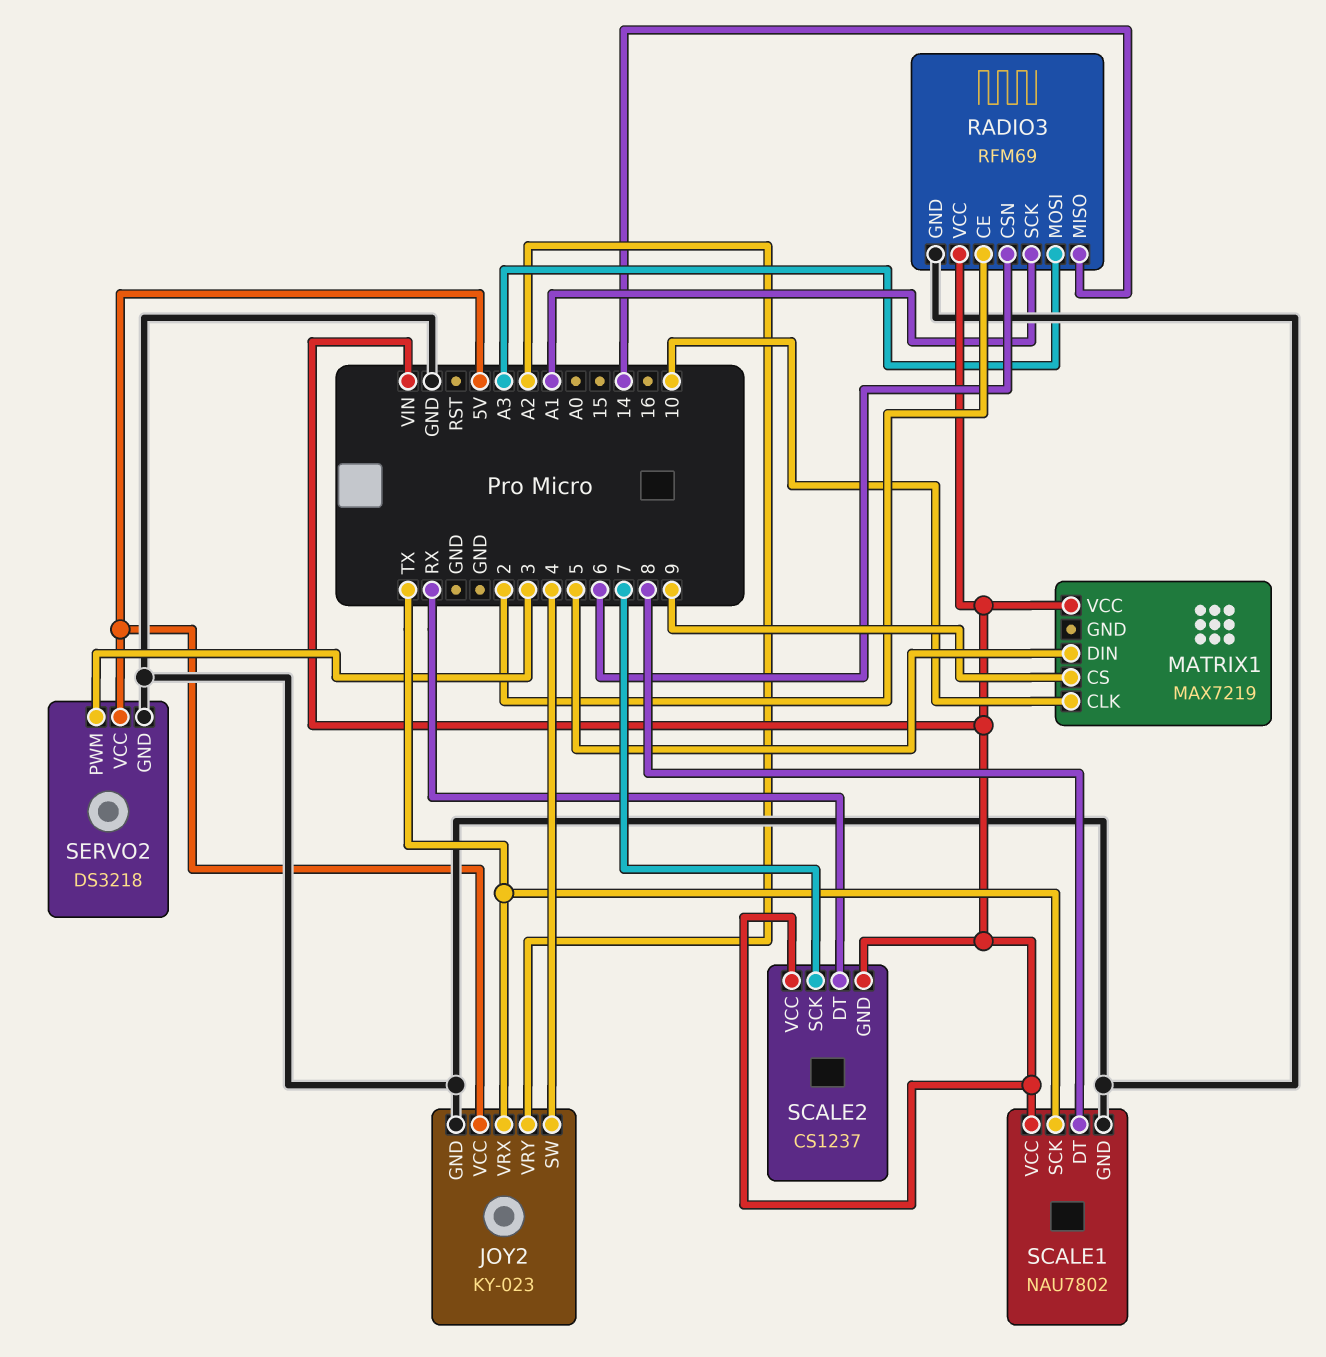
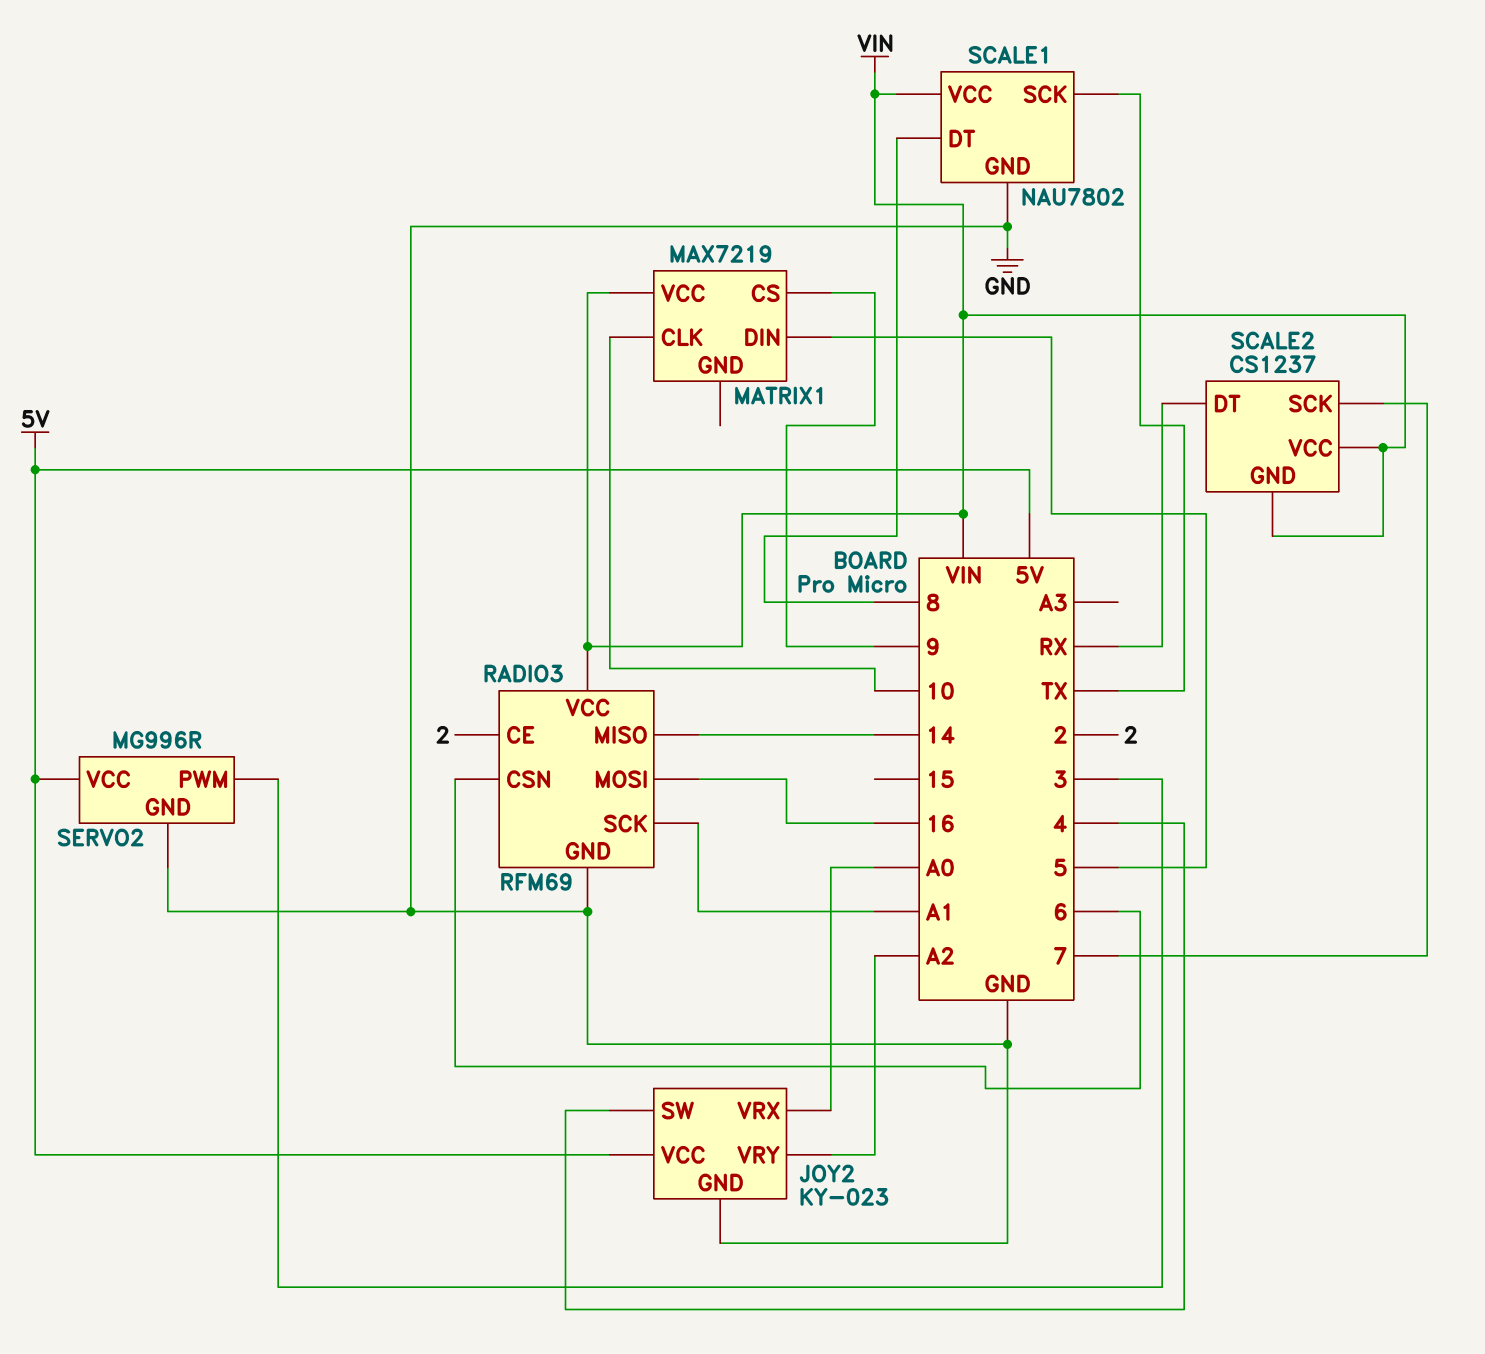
JOY2 pin VRX: TX -> A0
RADIO3 pin MOSI: A3 -> 16
SERVO2: DS3218 -> MG996R

